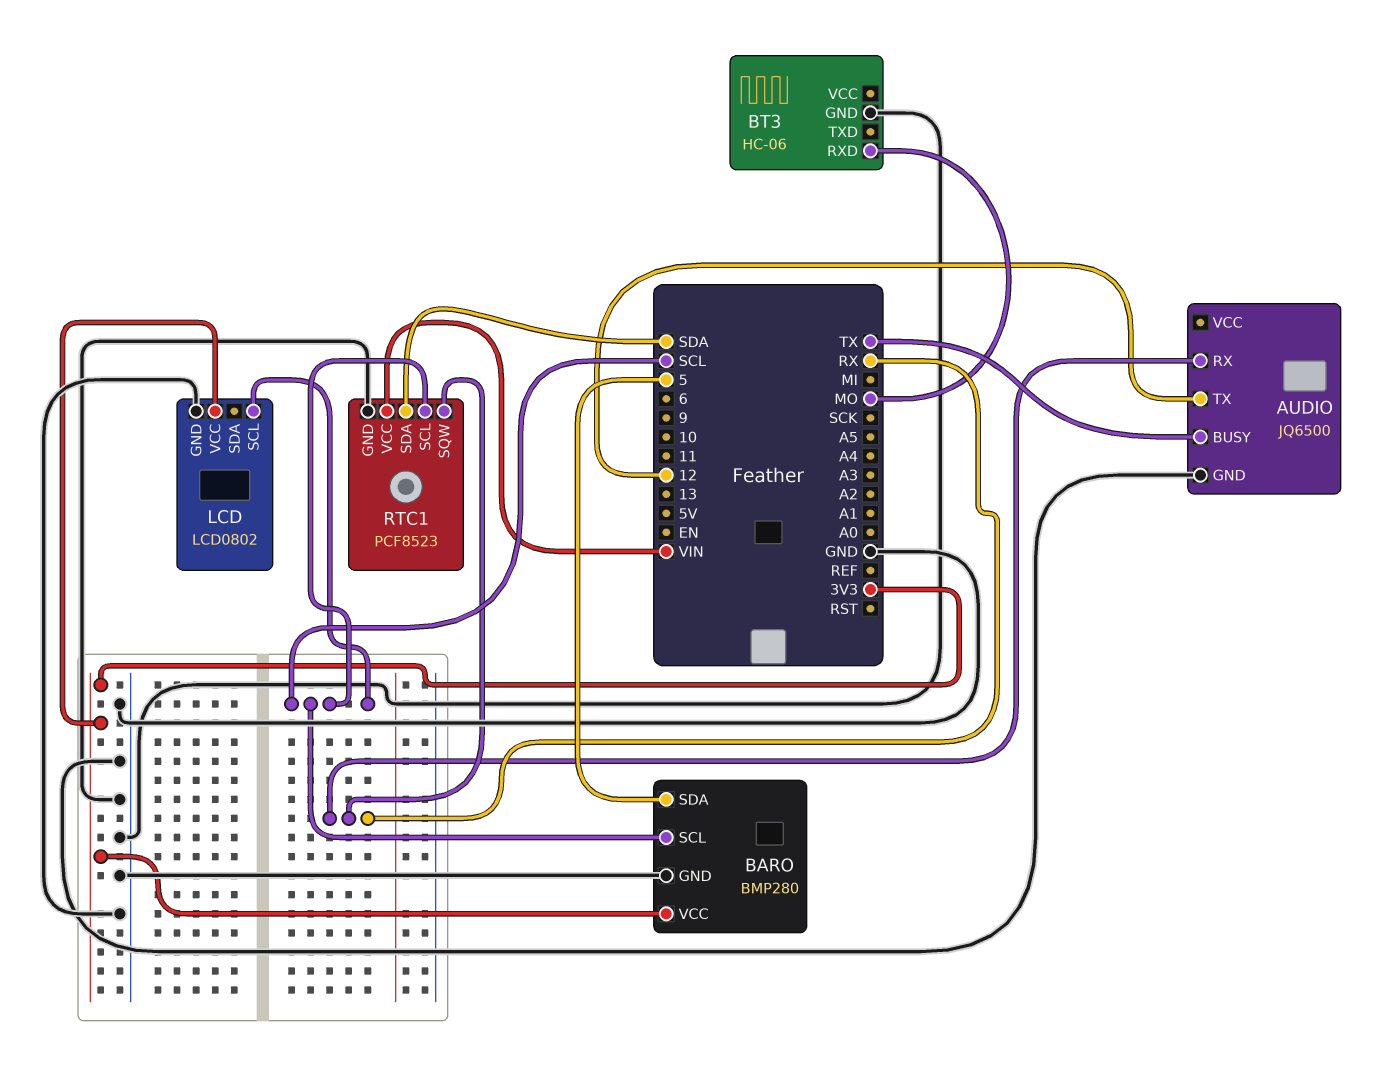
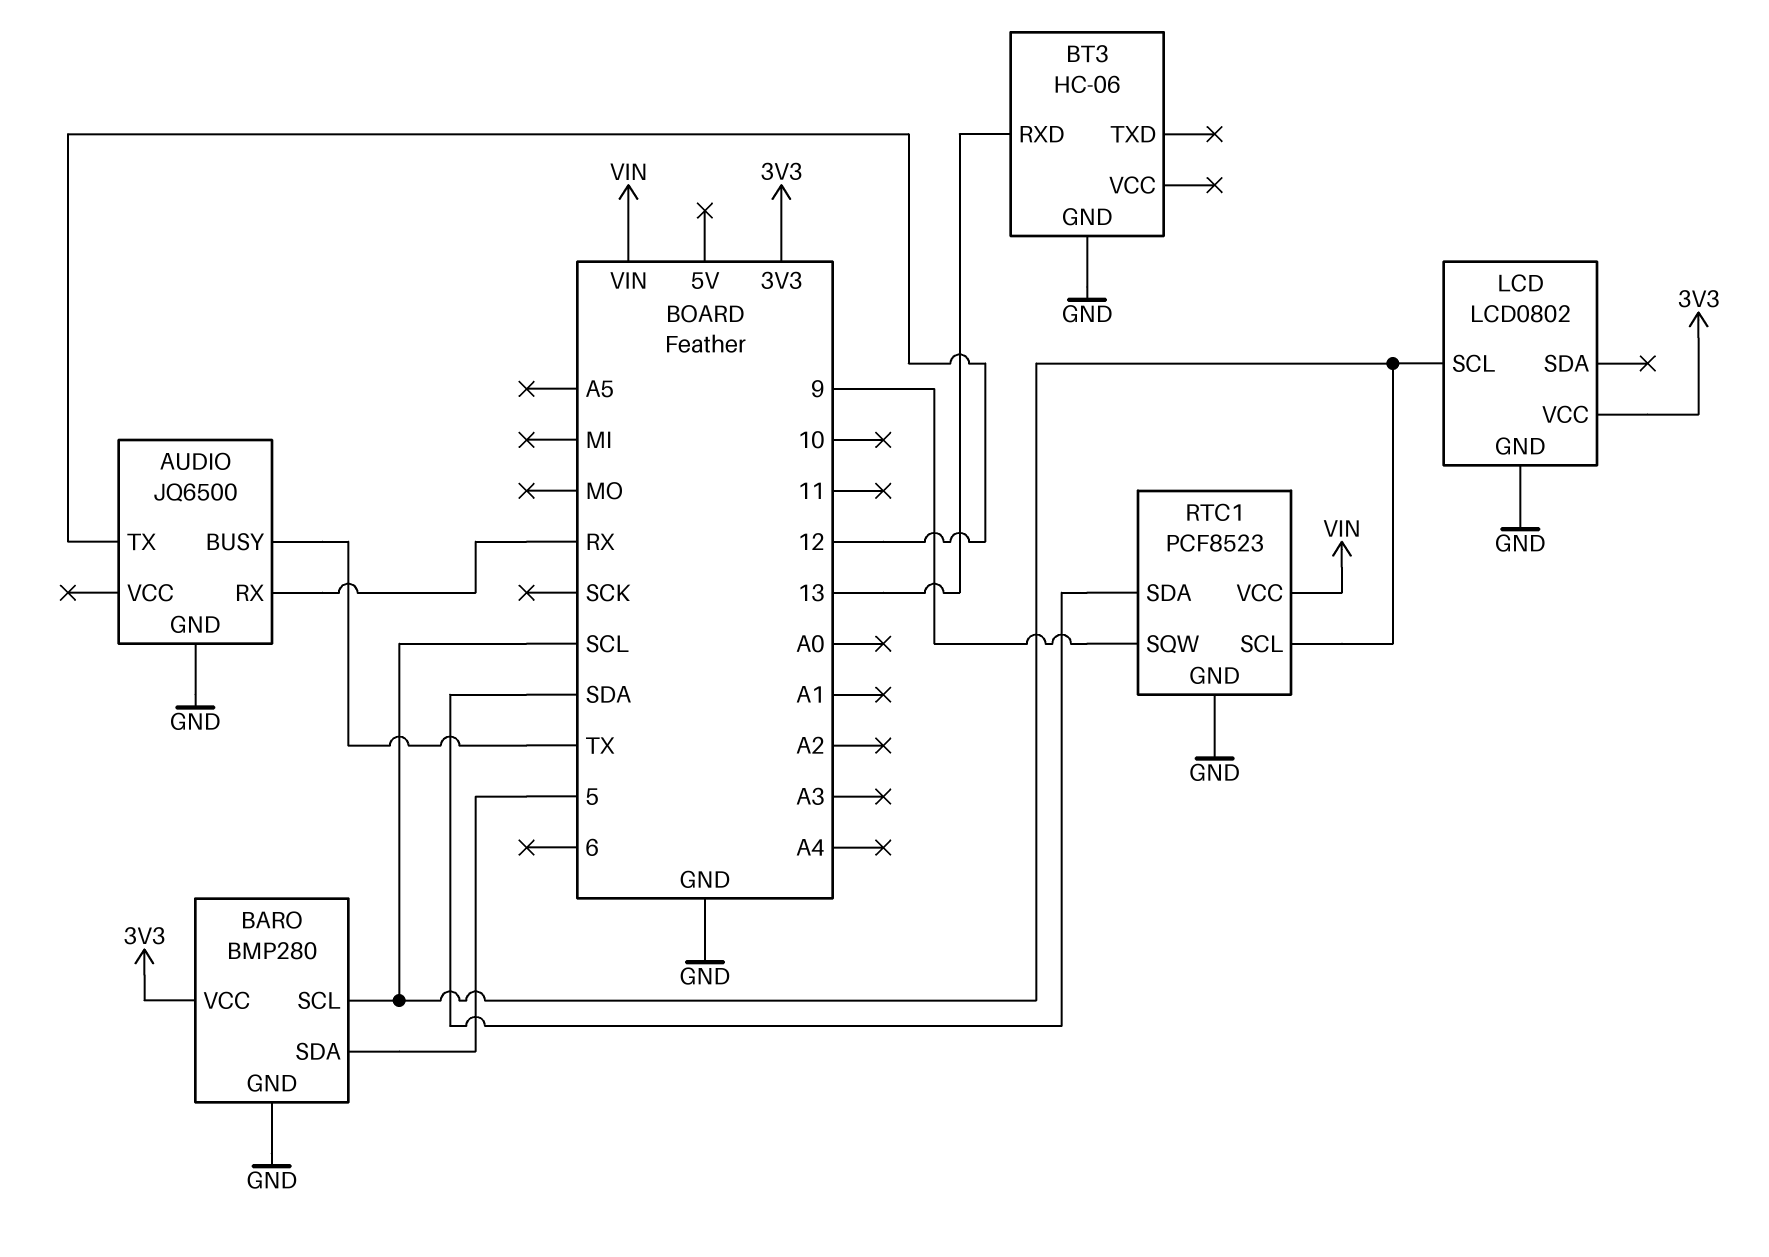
BT3 pin RXD: MO -> 13
RTC1 pin SQW: RX -> 9

